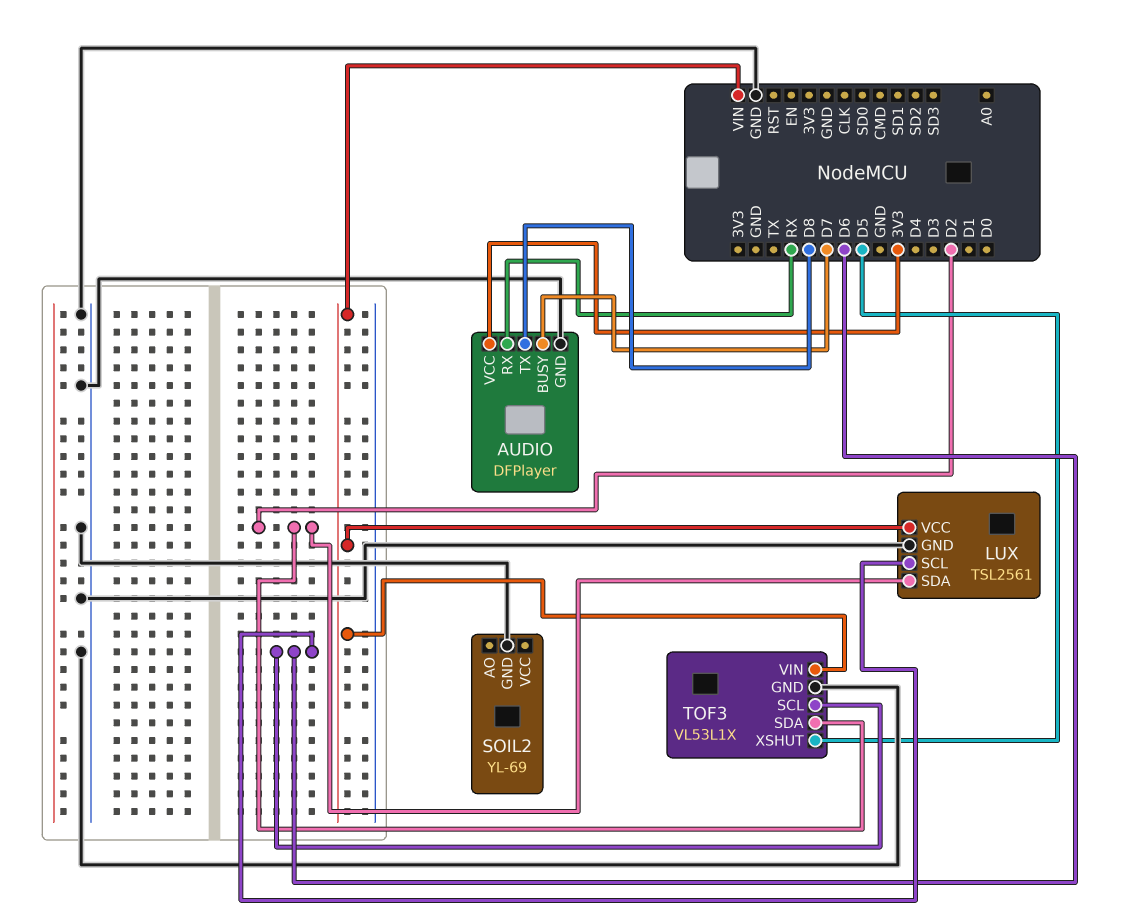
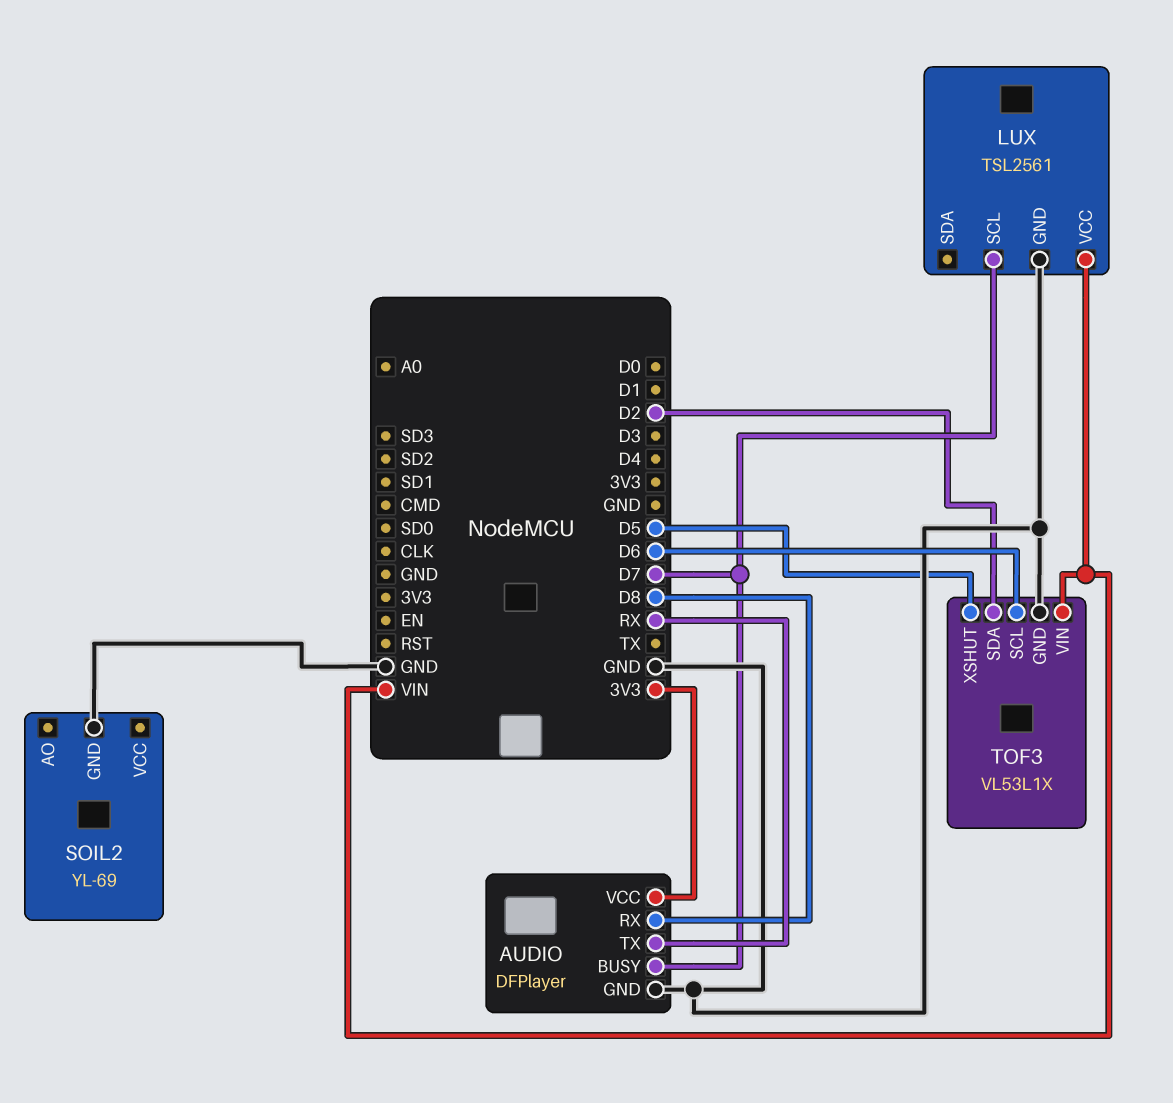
AUDIO pin RX: RX -> D8
AUDIO pin TX: D8 -> RX
LUX pin SCL: D6 -> D7
LUX pin SDA: D2 -> none

